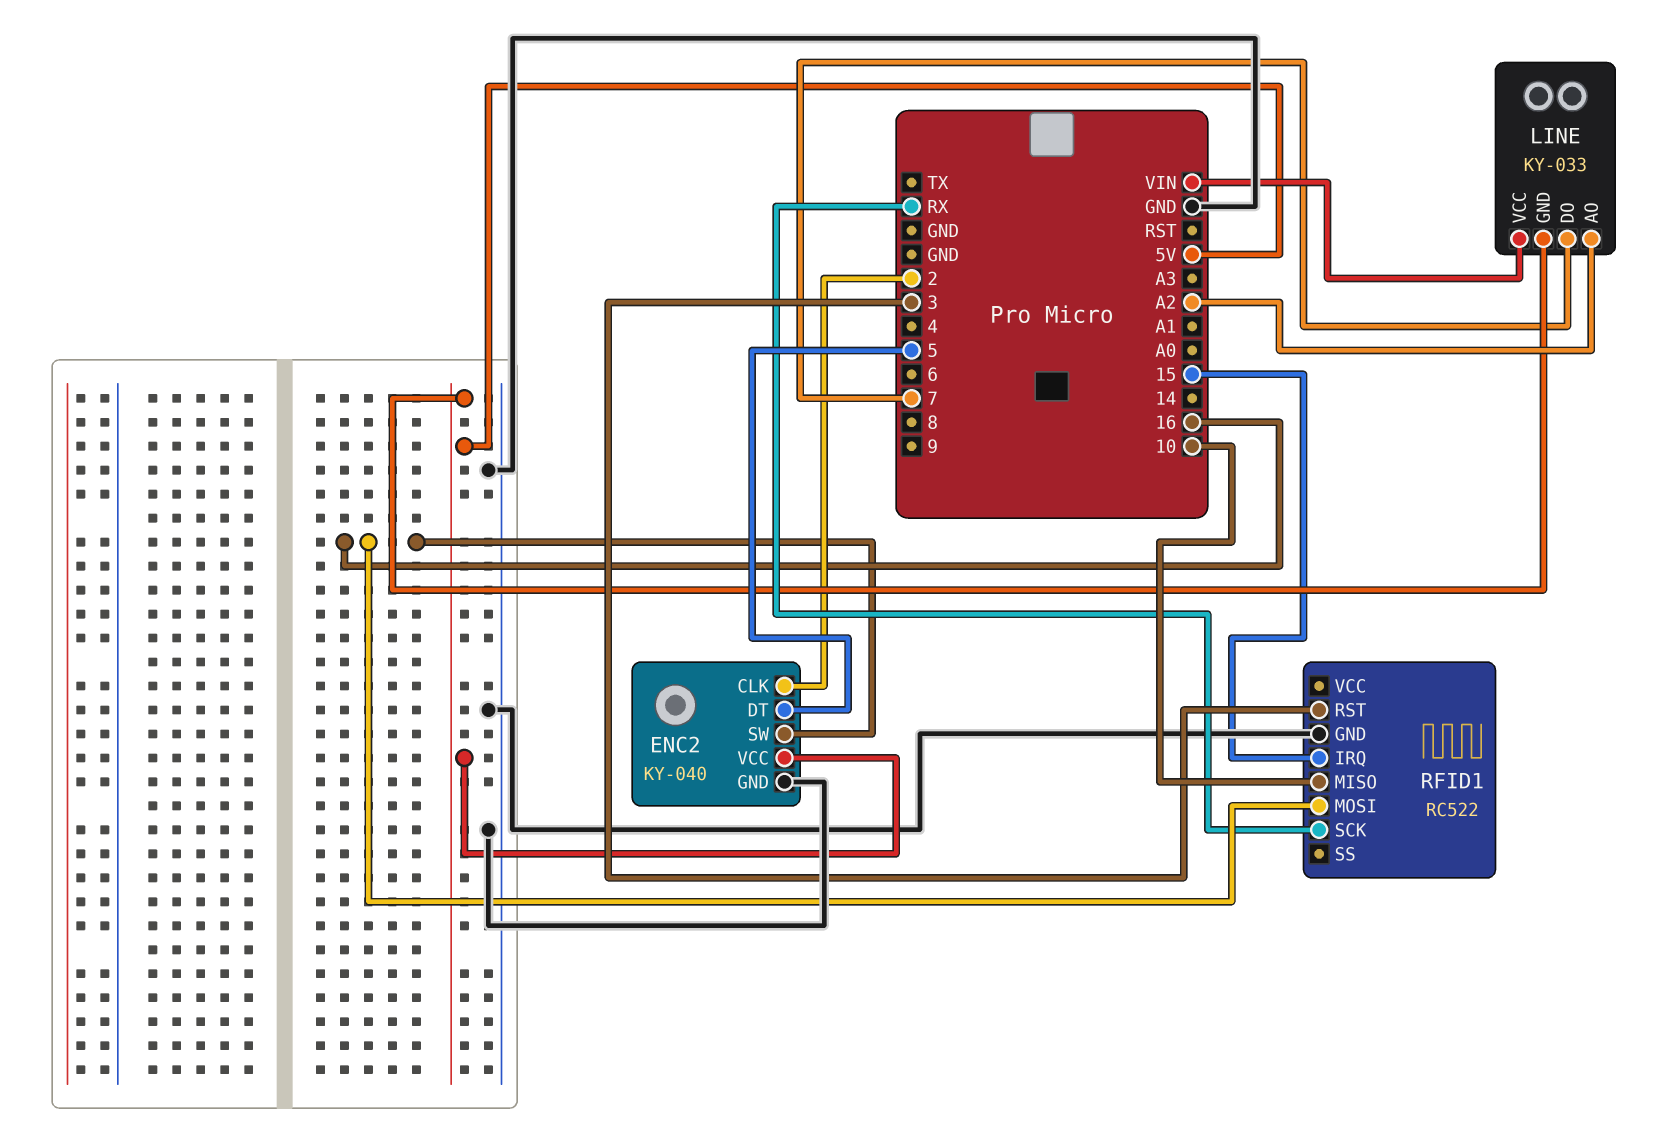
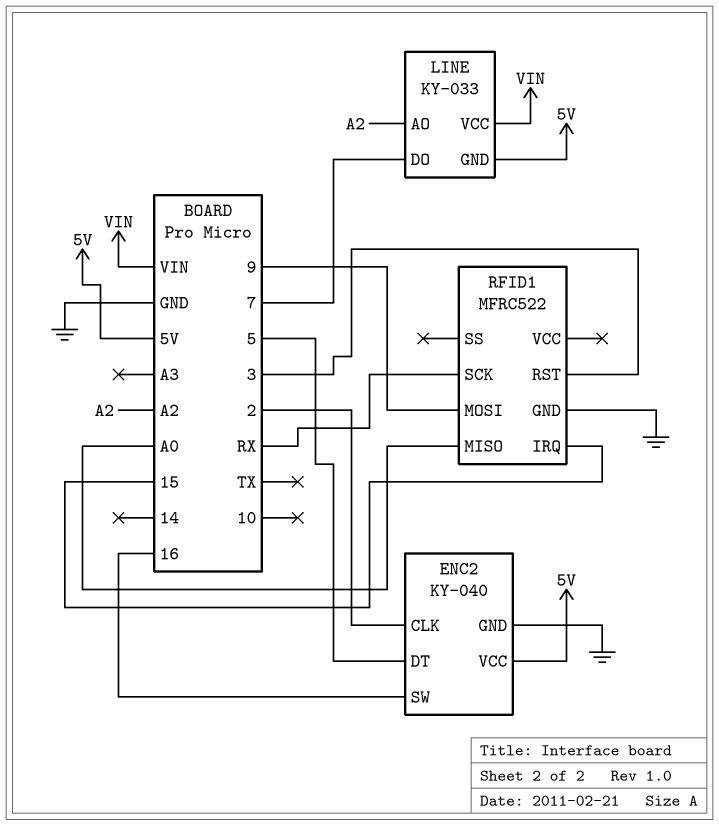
RFID1: RC522 -> MFRC522
RFID1 pin MISO: 10 -> A0
RFID1 pin MOSI: 16 -> 9

